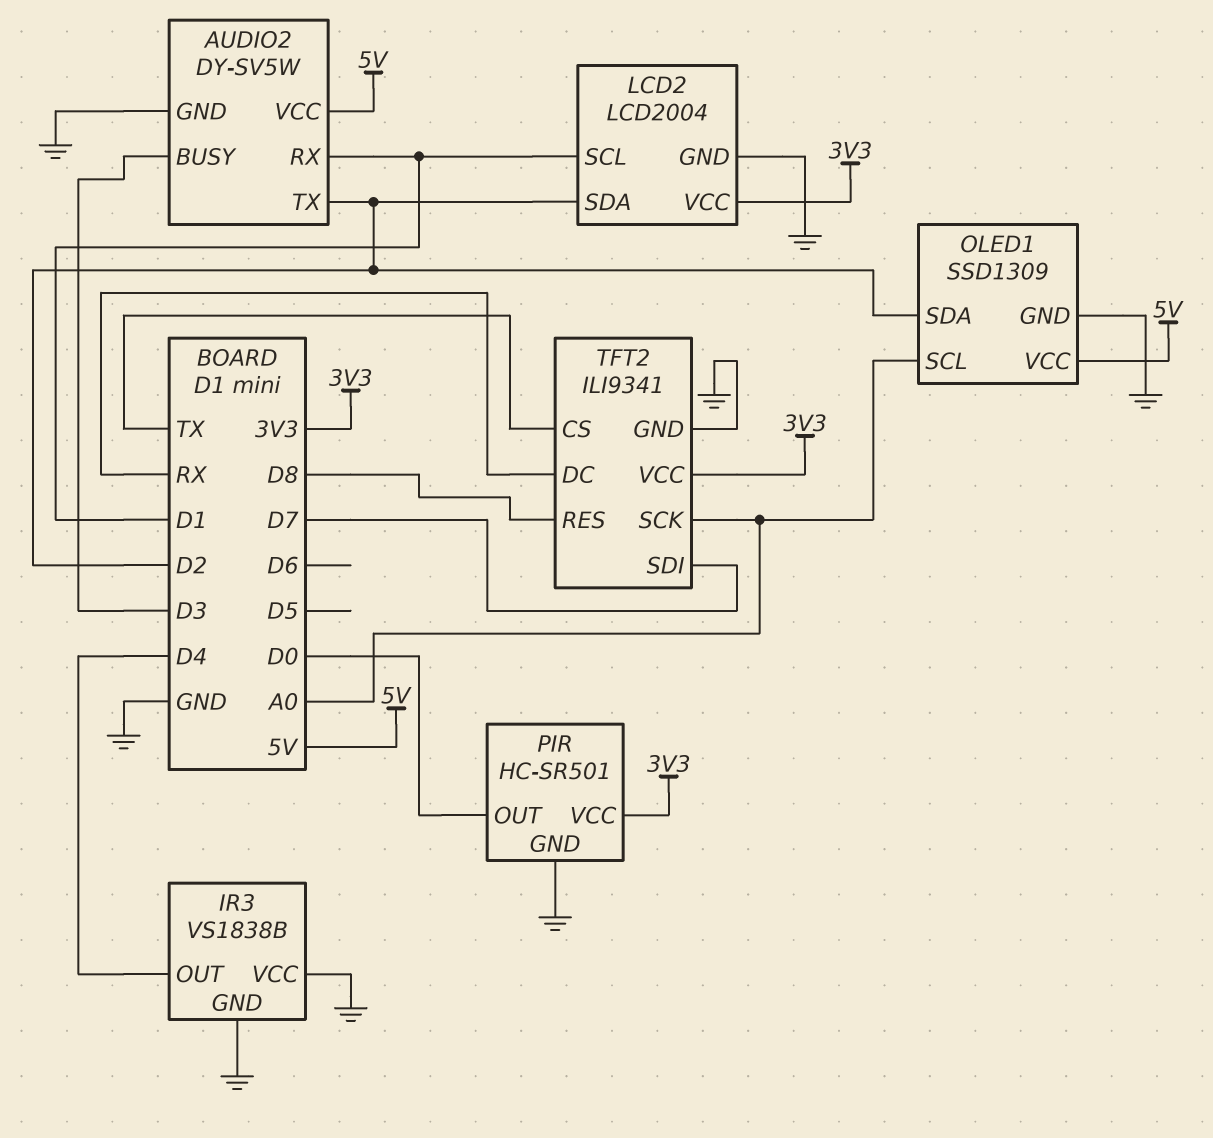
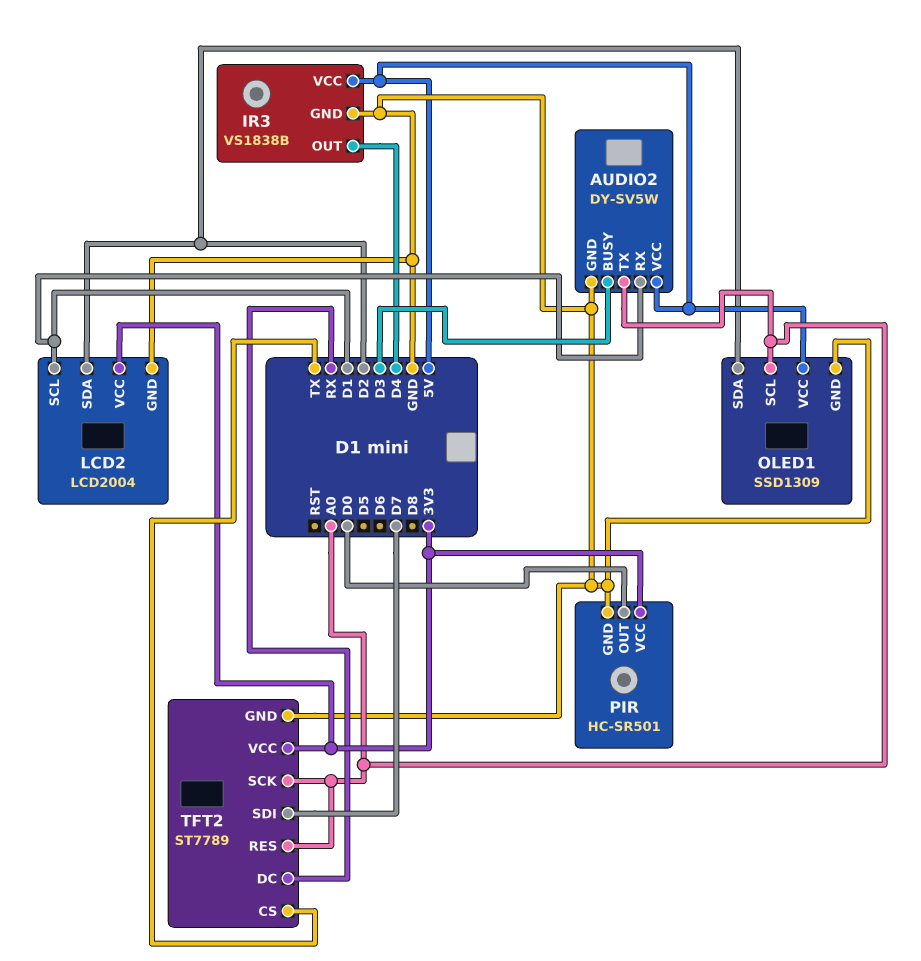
AUDIO2 pin TX: D2 -> A0
IR3 pin VCC: GND -> 5V
TFT2: ILI9341 -> ST7789
TFT2 pin RES: D8 -> A0

